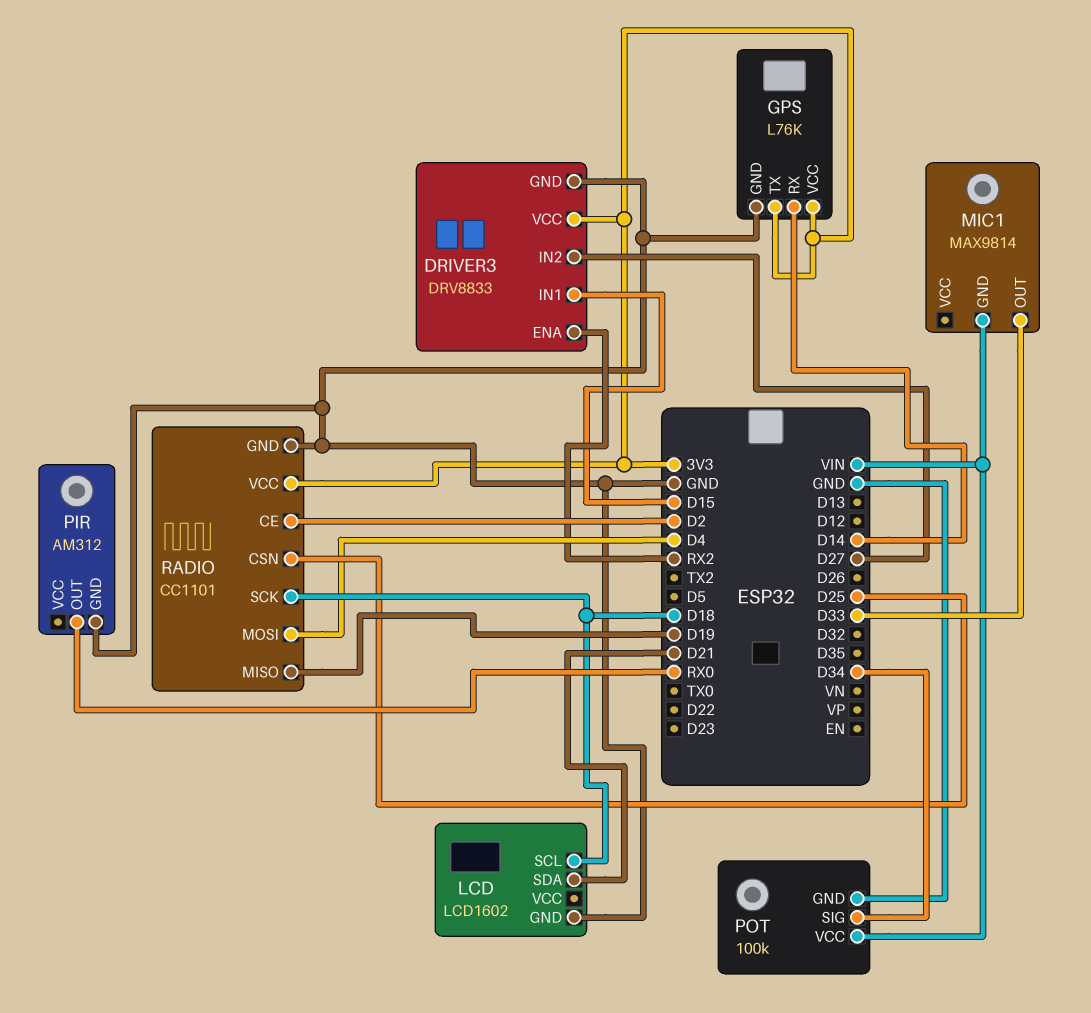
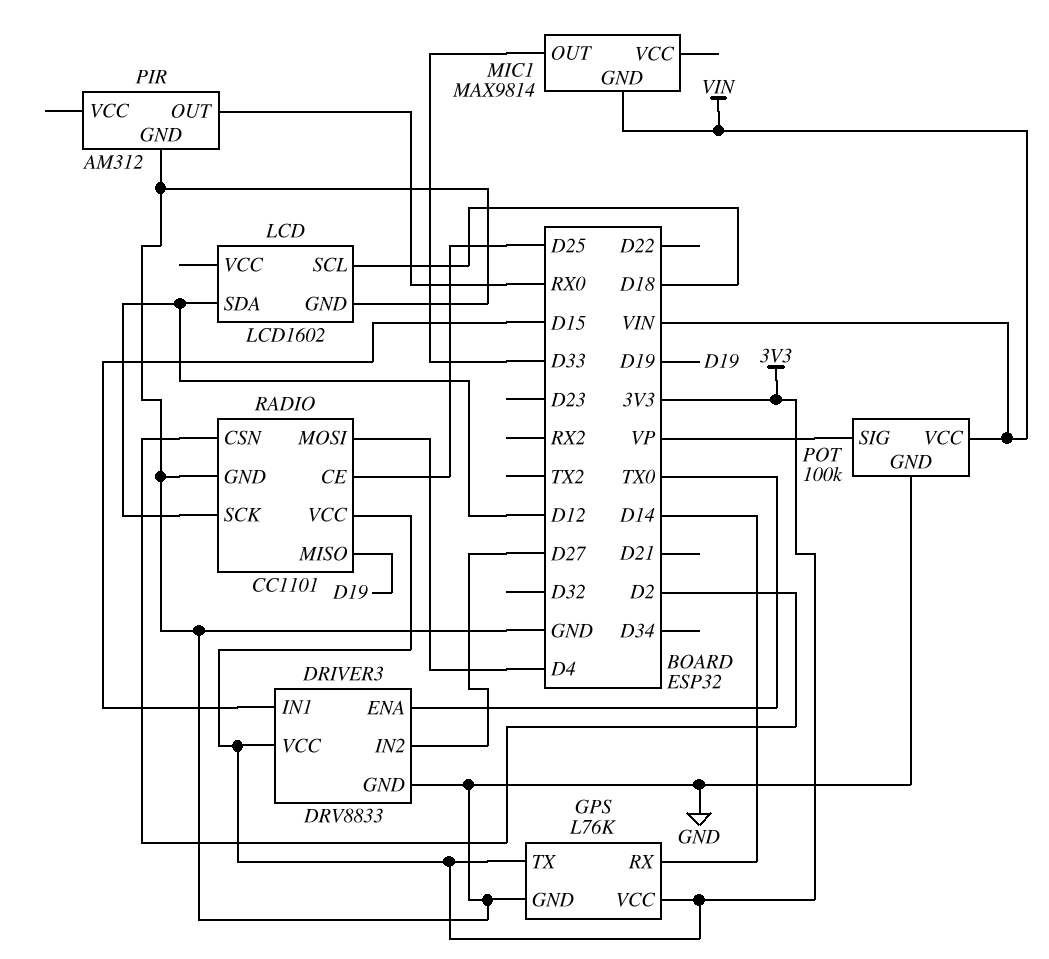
DRIVER3 pin ENA: RX2 -> TX0
LCD pin SDA: D21 -> D12
POT pin SIG: D34 -> VP
RADIO pin CE: D2 -> D25
RADIO pin CSN: D25 -> D2
RADIO pin SCK: D18 -> D12

